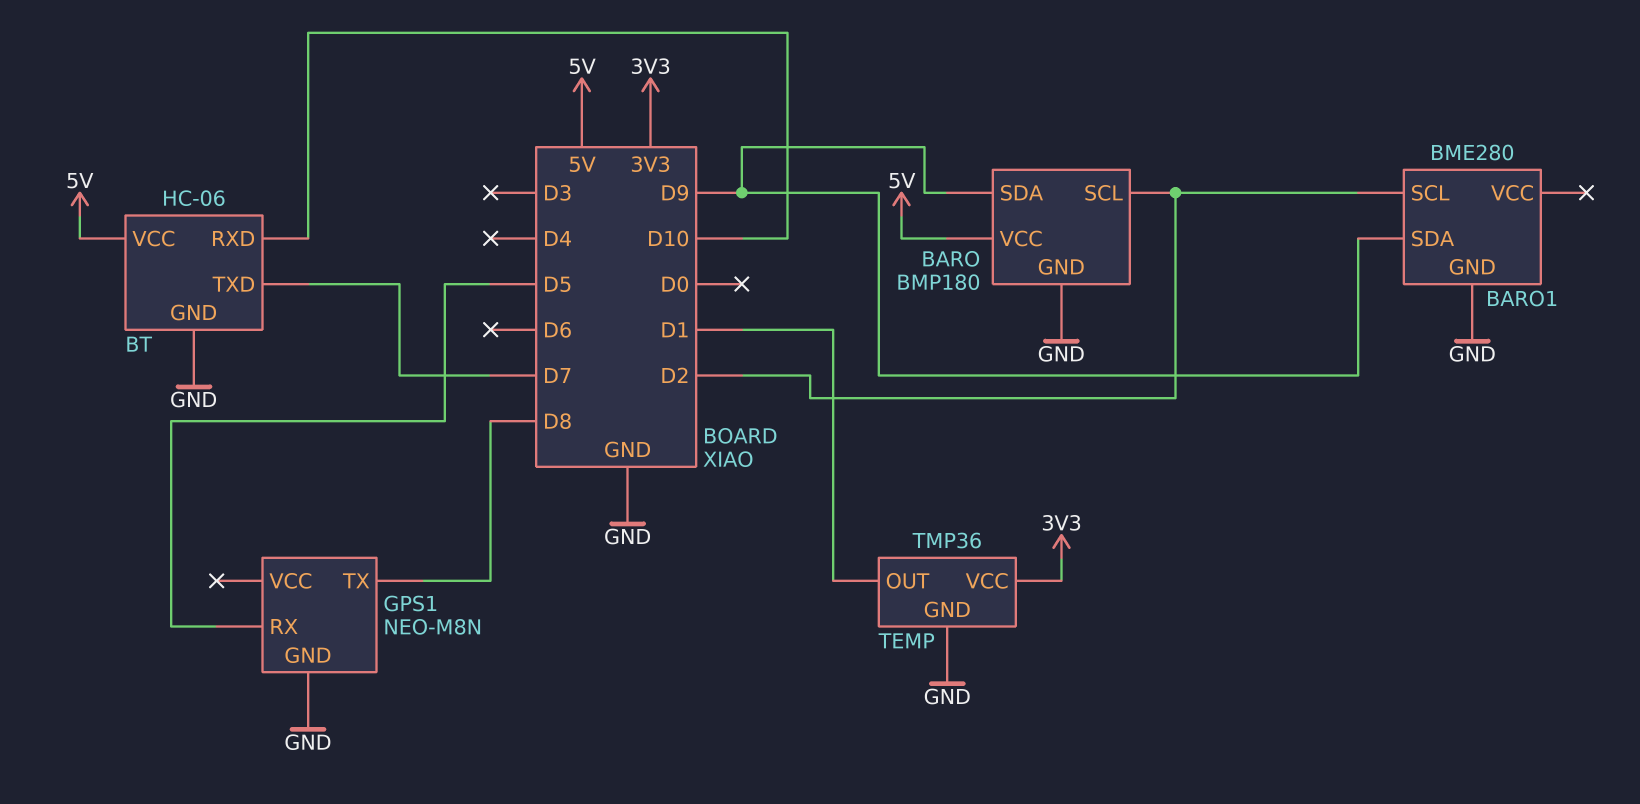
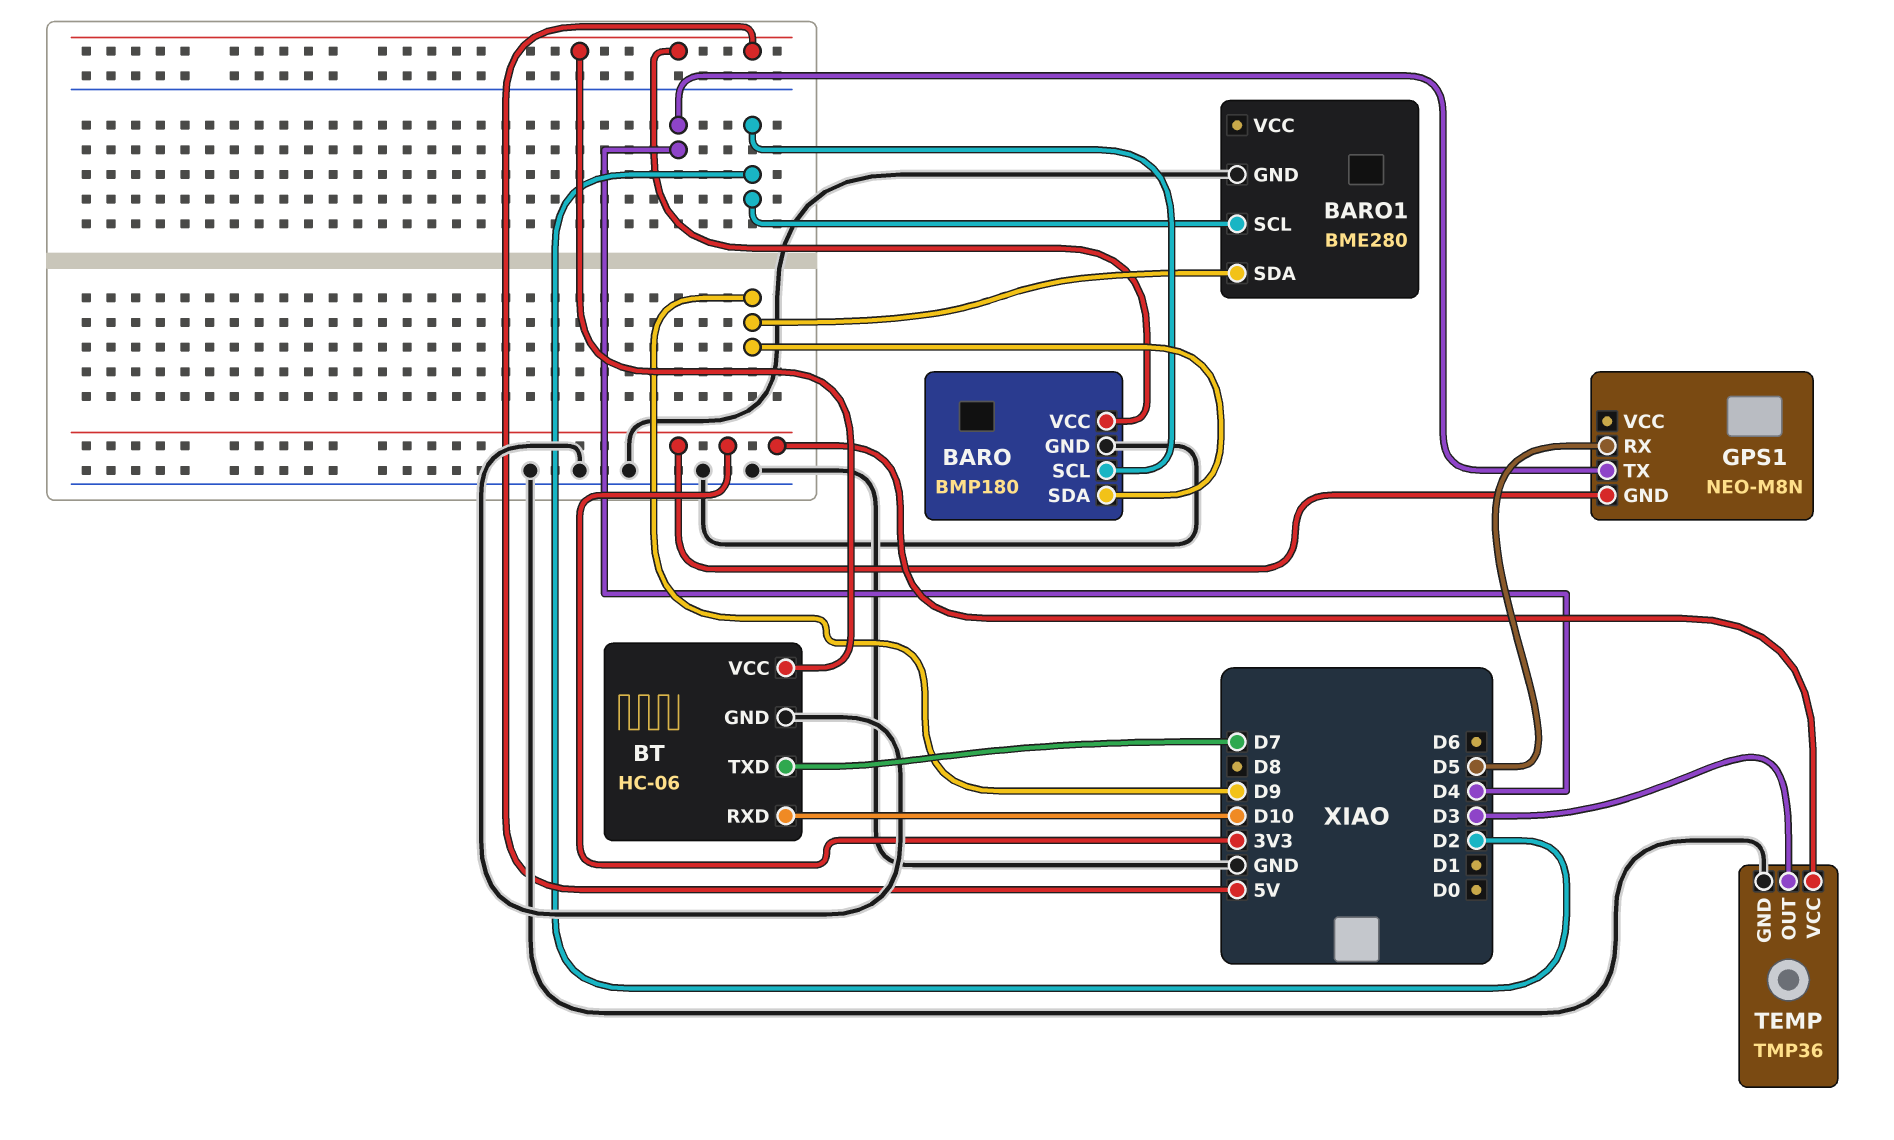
GPS1 pin GND: GND -> 3V3
GPS1 pin TX: D8 -> D4
TEMP pin OUT: D1 -> D3

